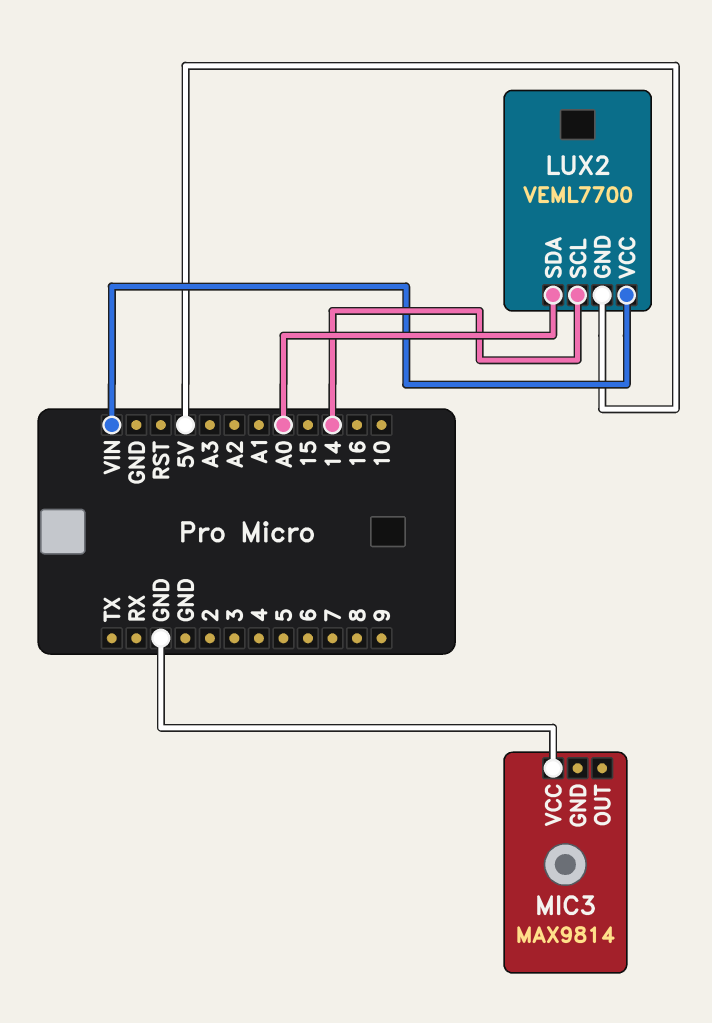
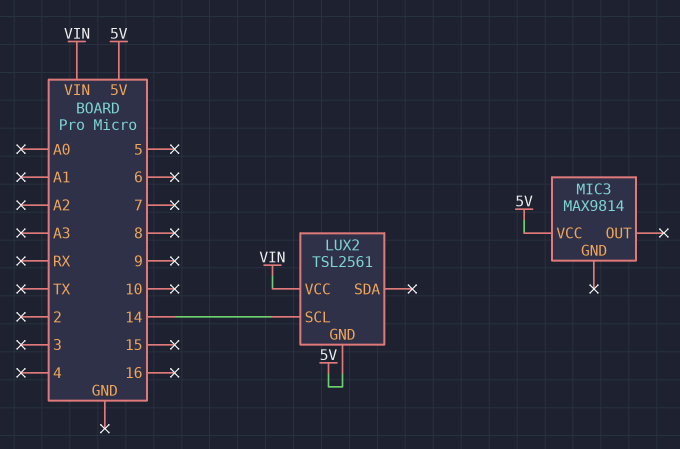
LUX2: VEML7700 -> TSL2561
LUX2 pin SDA: A0 -> none
MIC3 pin VCC: GND -> 5V

